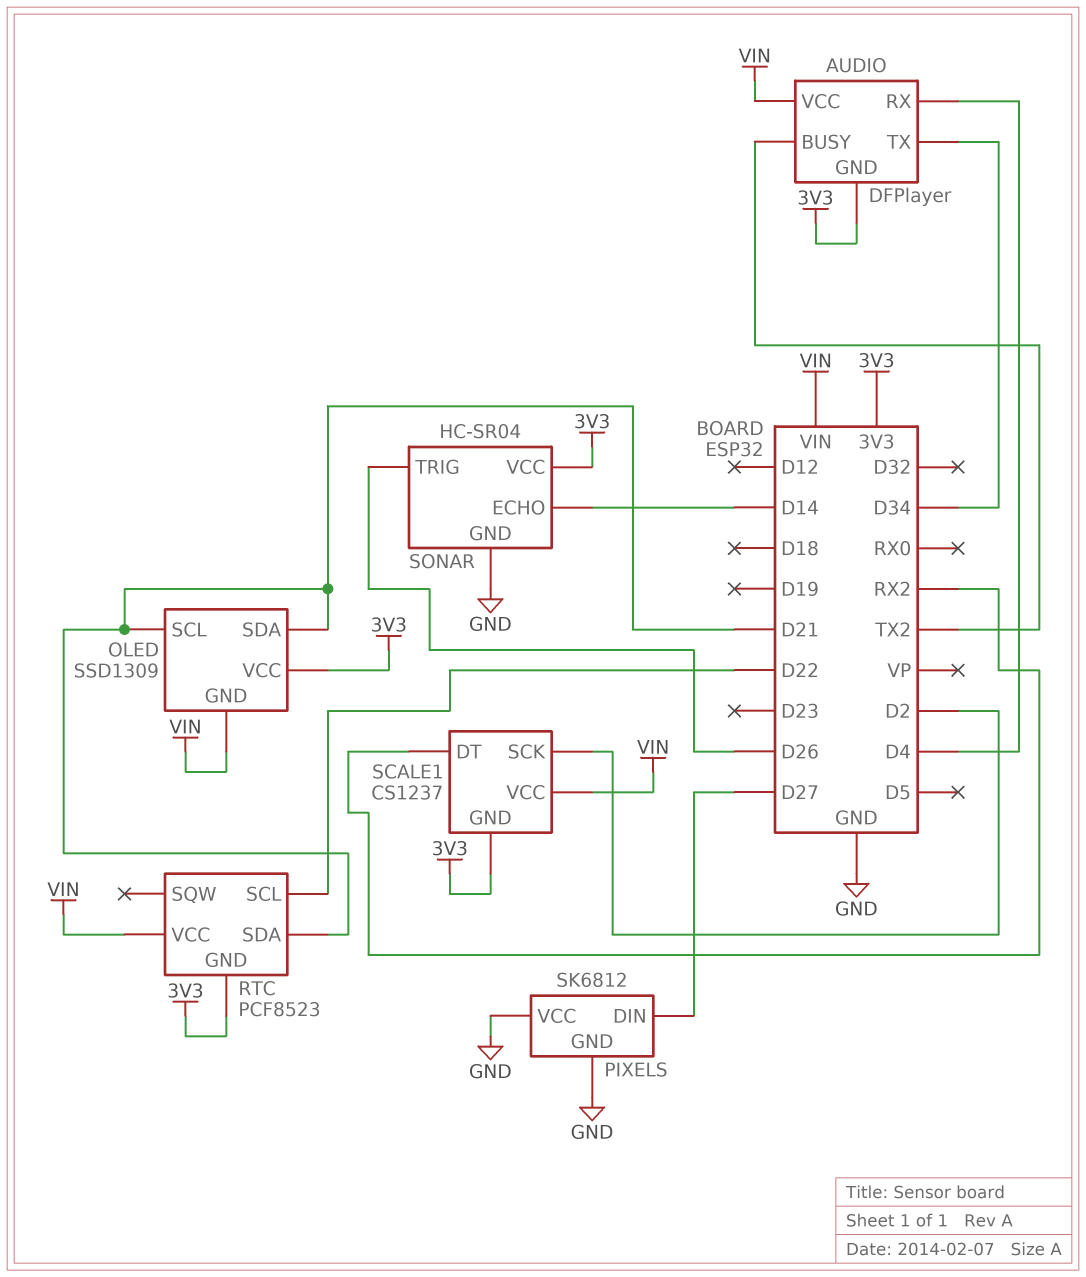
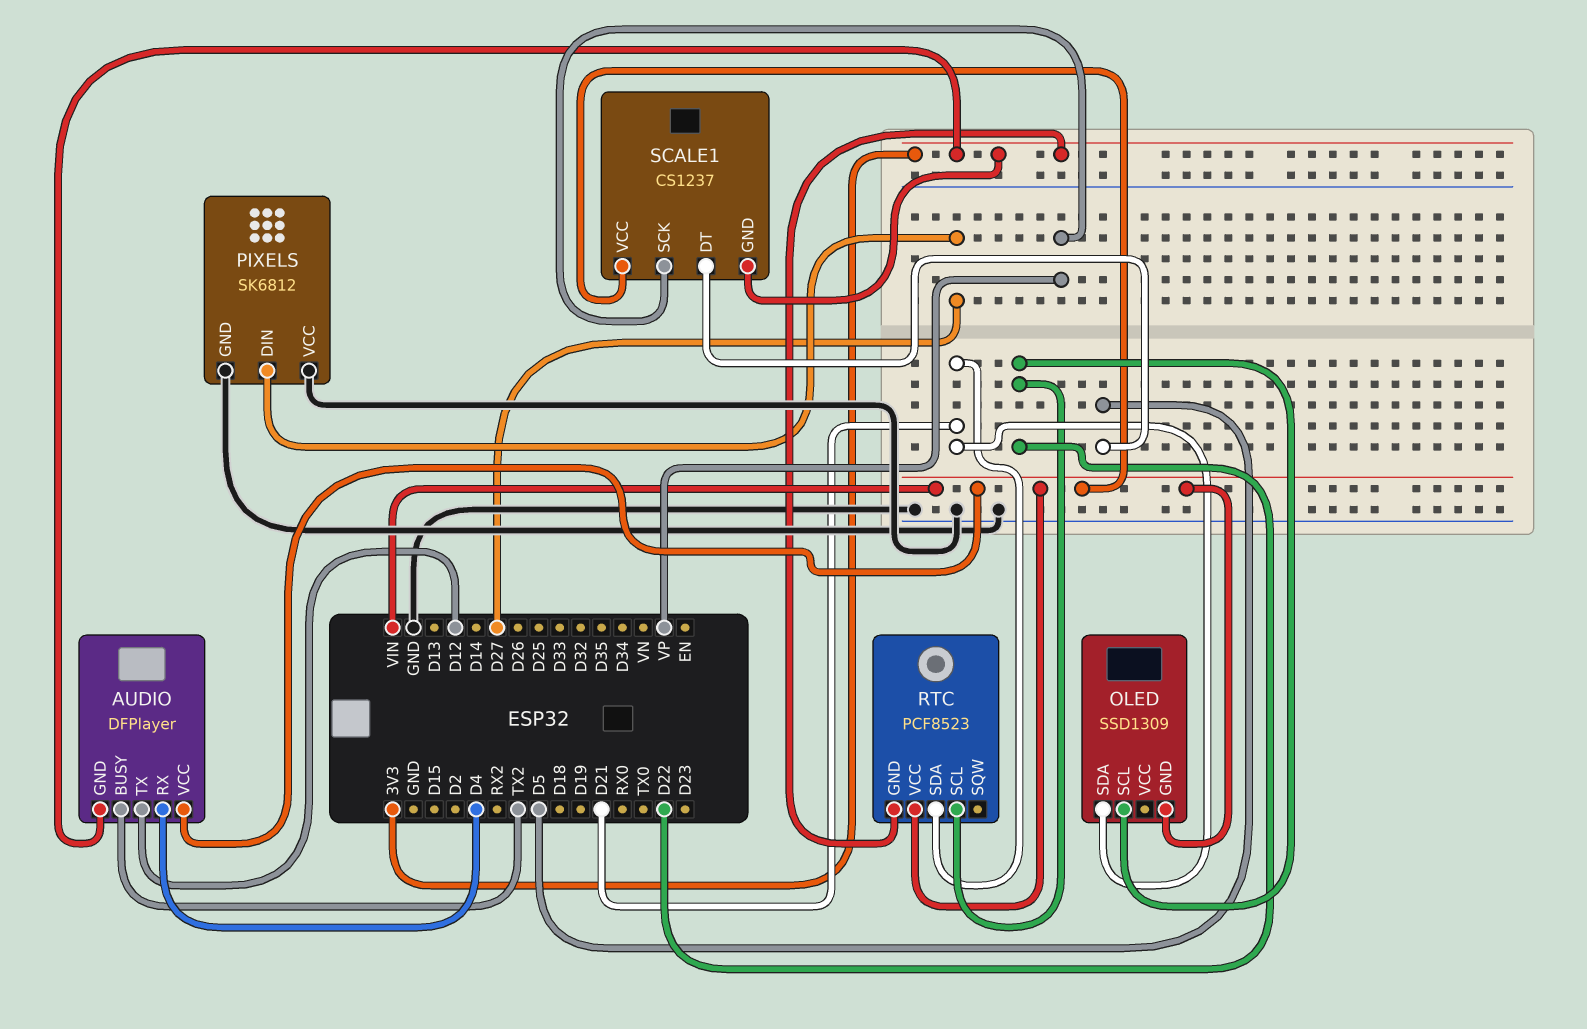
AUDIO pin TX: D34 -> D12
OLED pin SCL: D21 -> D22
OLED pin VCC: 3V3 -> none
SCALE1 pin DT: RX2 -> D5
SCALE1 pin SCK: D2 -> VP
SONAR: HC-SR04 -> none
SONAR pin ECHO: D14 -> none
SONAR pin GND: GND -> none
SONAR pin TRIG: D26 -> none
SONAR pin VCC: 3V3 -> none

